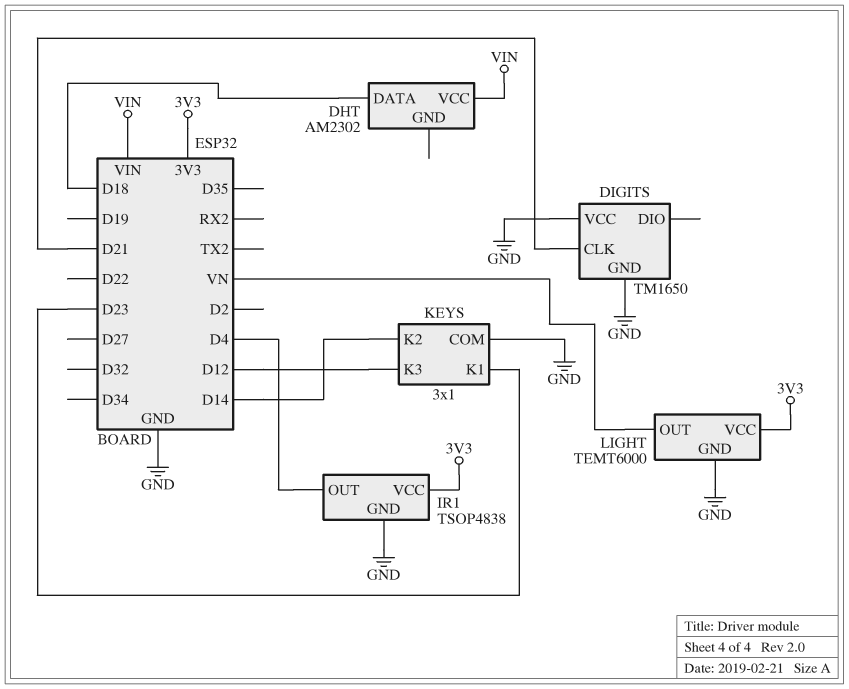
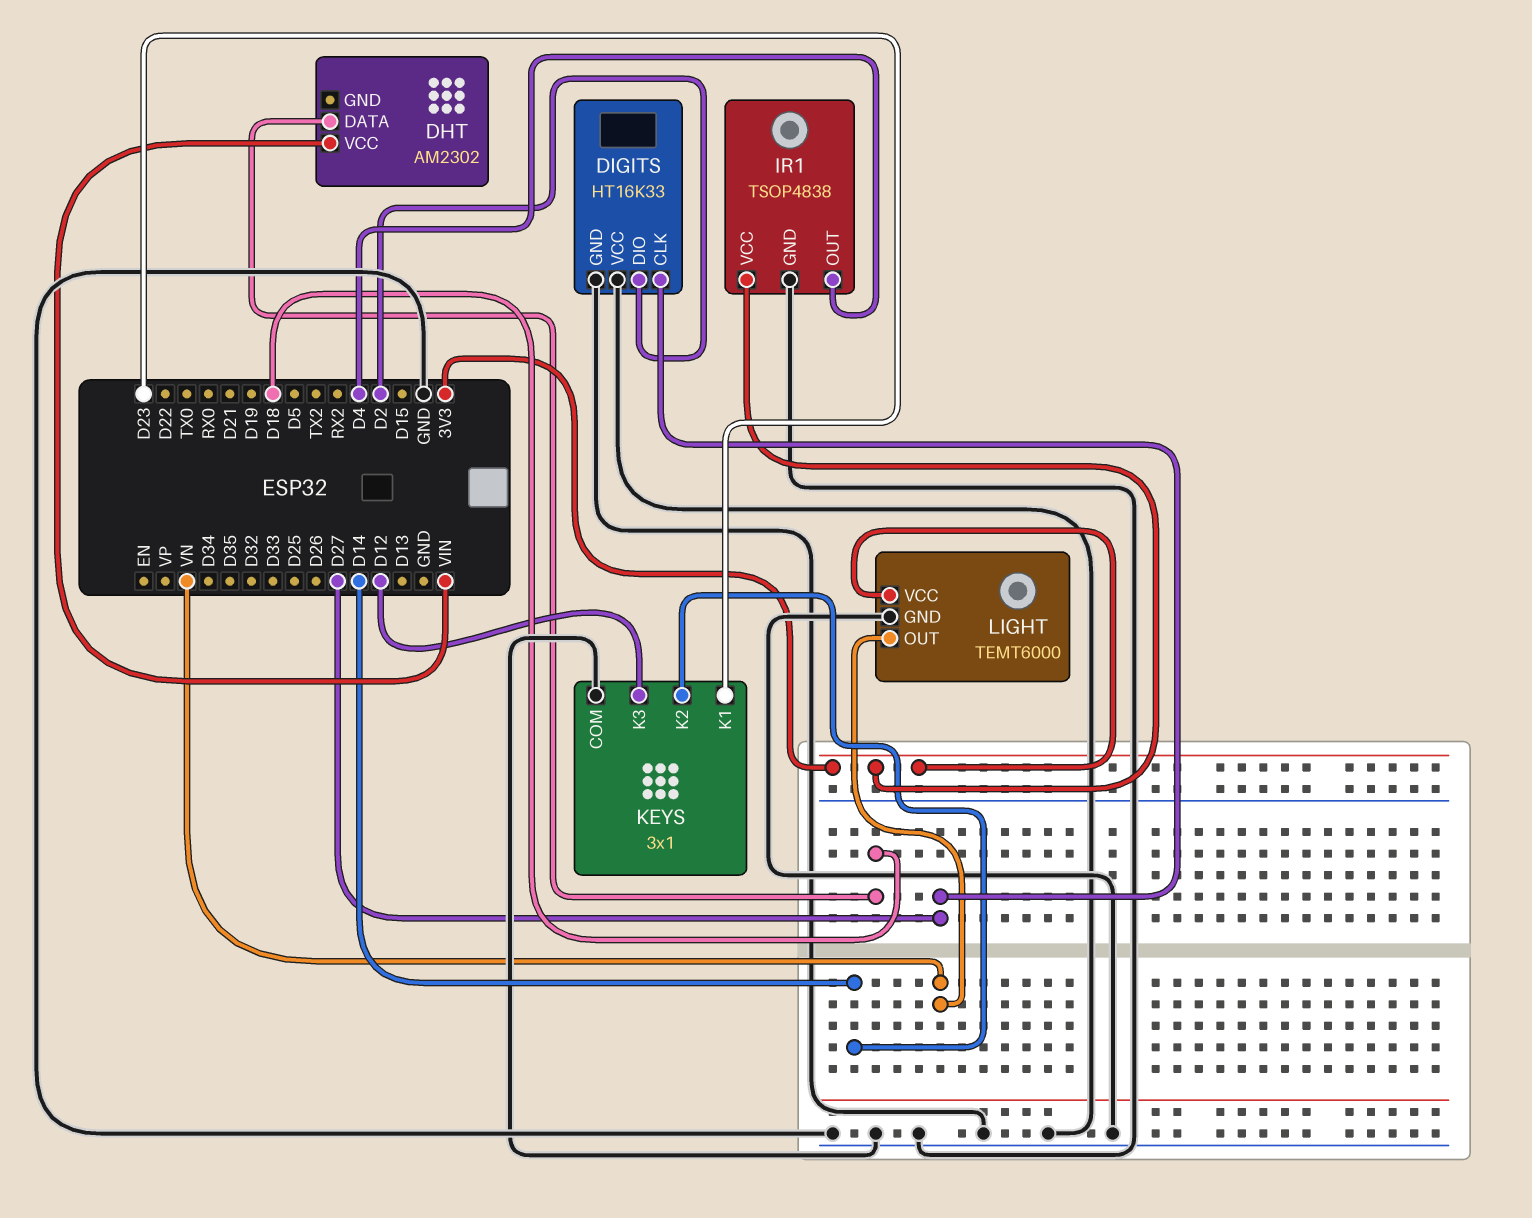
DIGITS: TM1650 -> HT16K33
DIGITS pin CLK: D21 -> D27
DIGITS pin DIO: none -> D2

